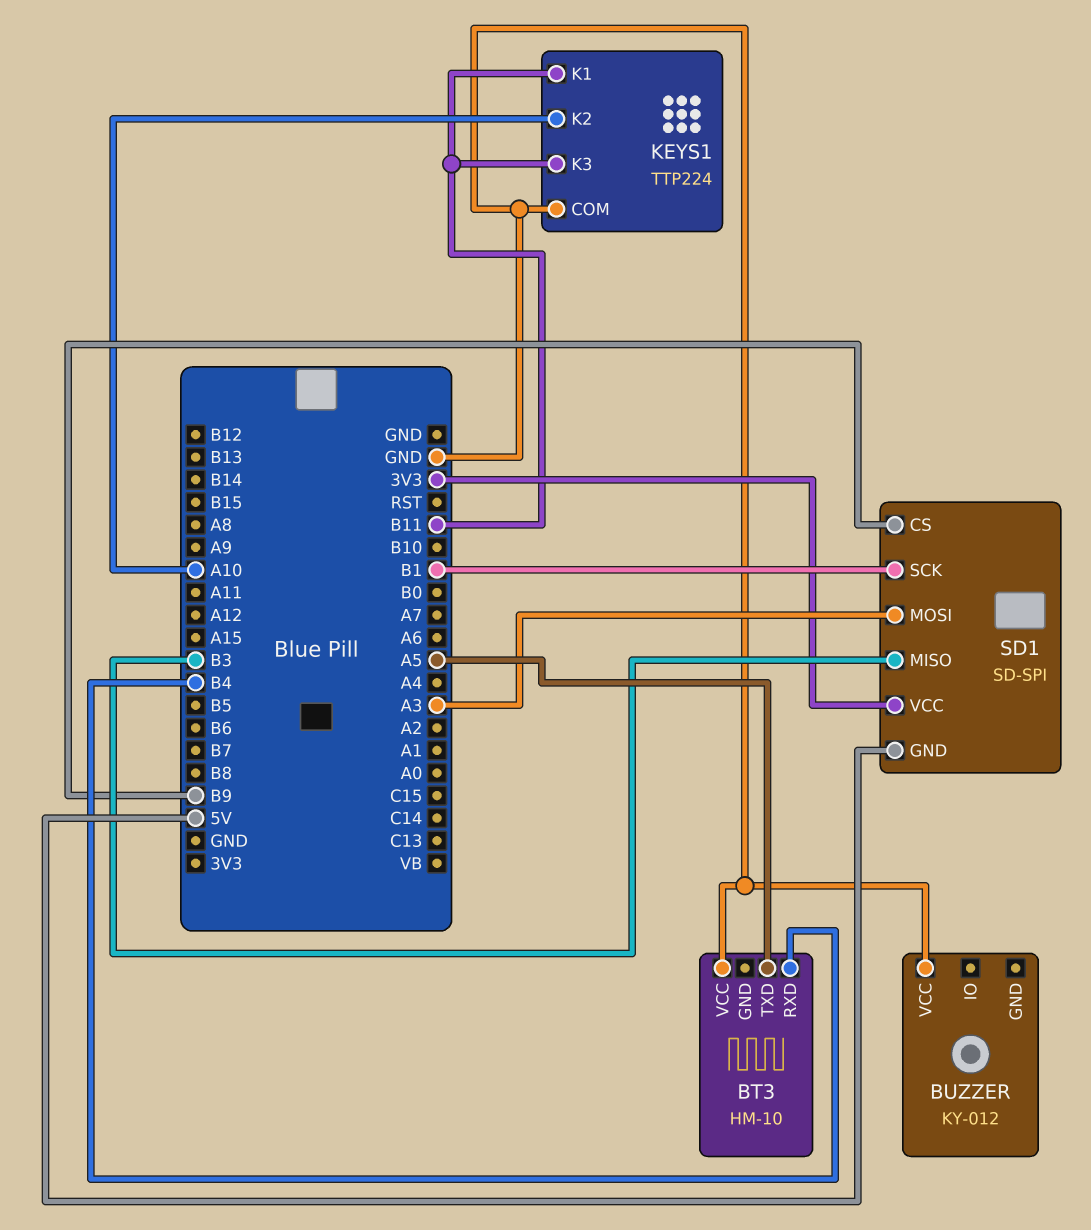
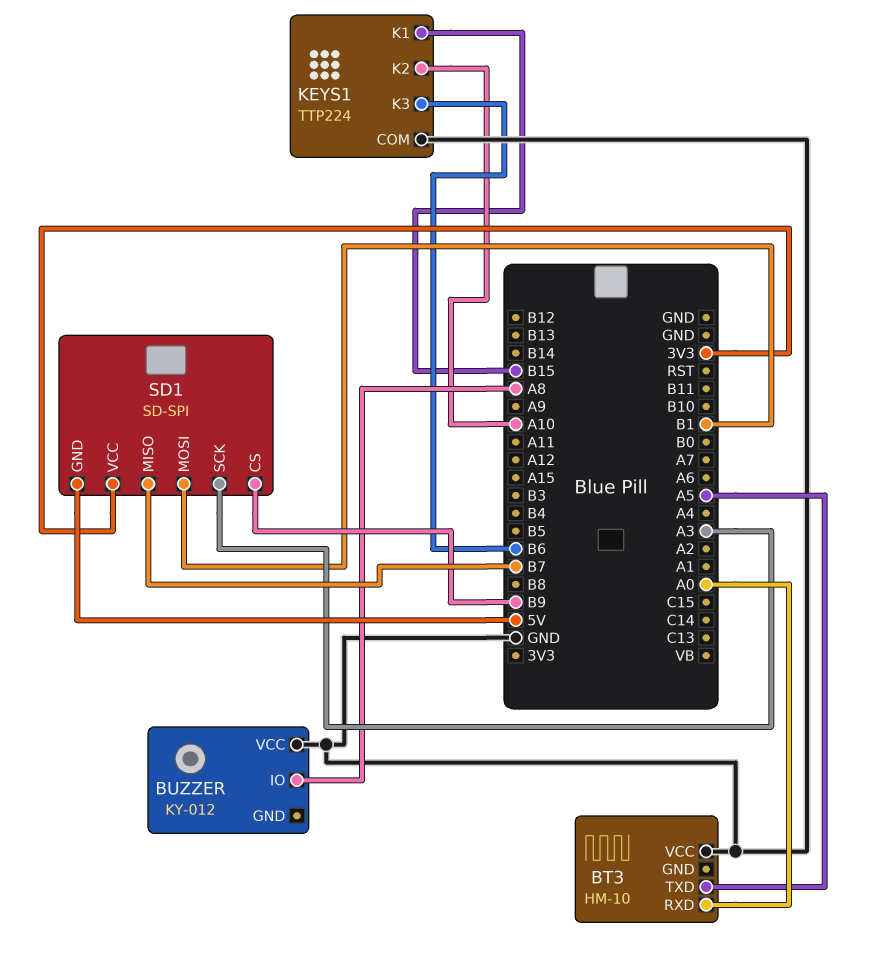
BT3 pin RXD: B4 -> A0
BUZZER pin IO: none -> A8
KEYS1 pin K1: B11 -> B15
KEYS1 pin K3: B11 -> B6
SD1 pin MISO: B3 -> B7
SD1 pin MOSI: A3 -> B1
SD1 pin SCK: B1 -> A3

